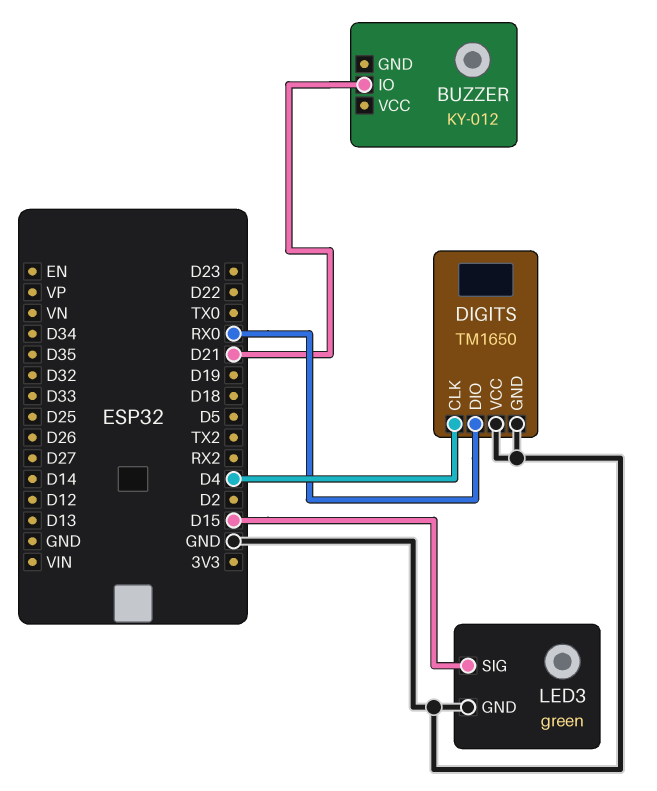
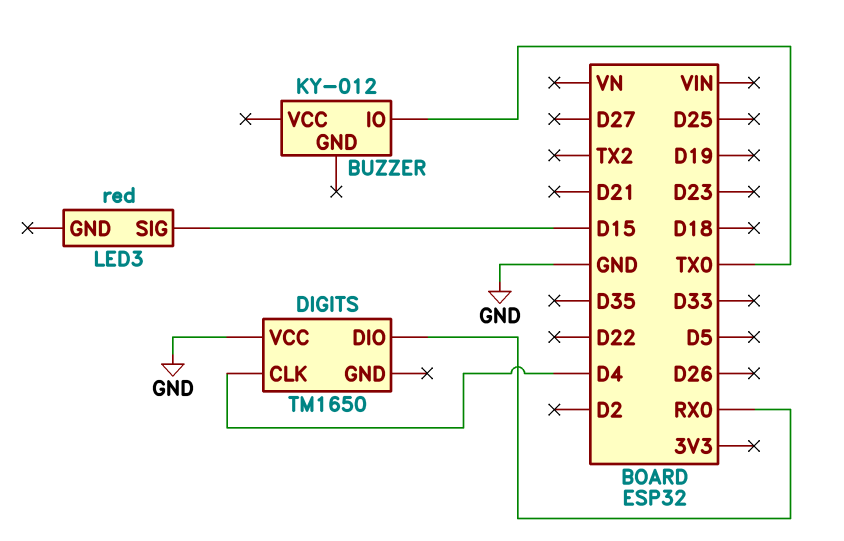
BUZZER pin IO: D21 -> TX0
DIGITS pin GND: GND -> none
LED3: green -> red
LED3 pin GND: GND -> none

